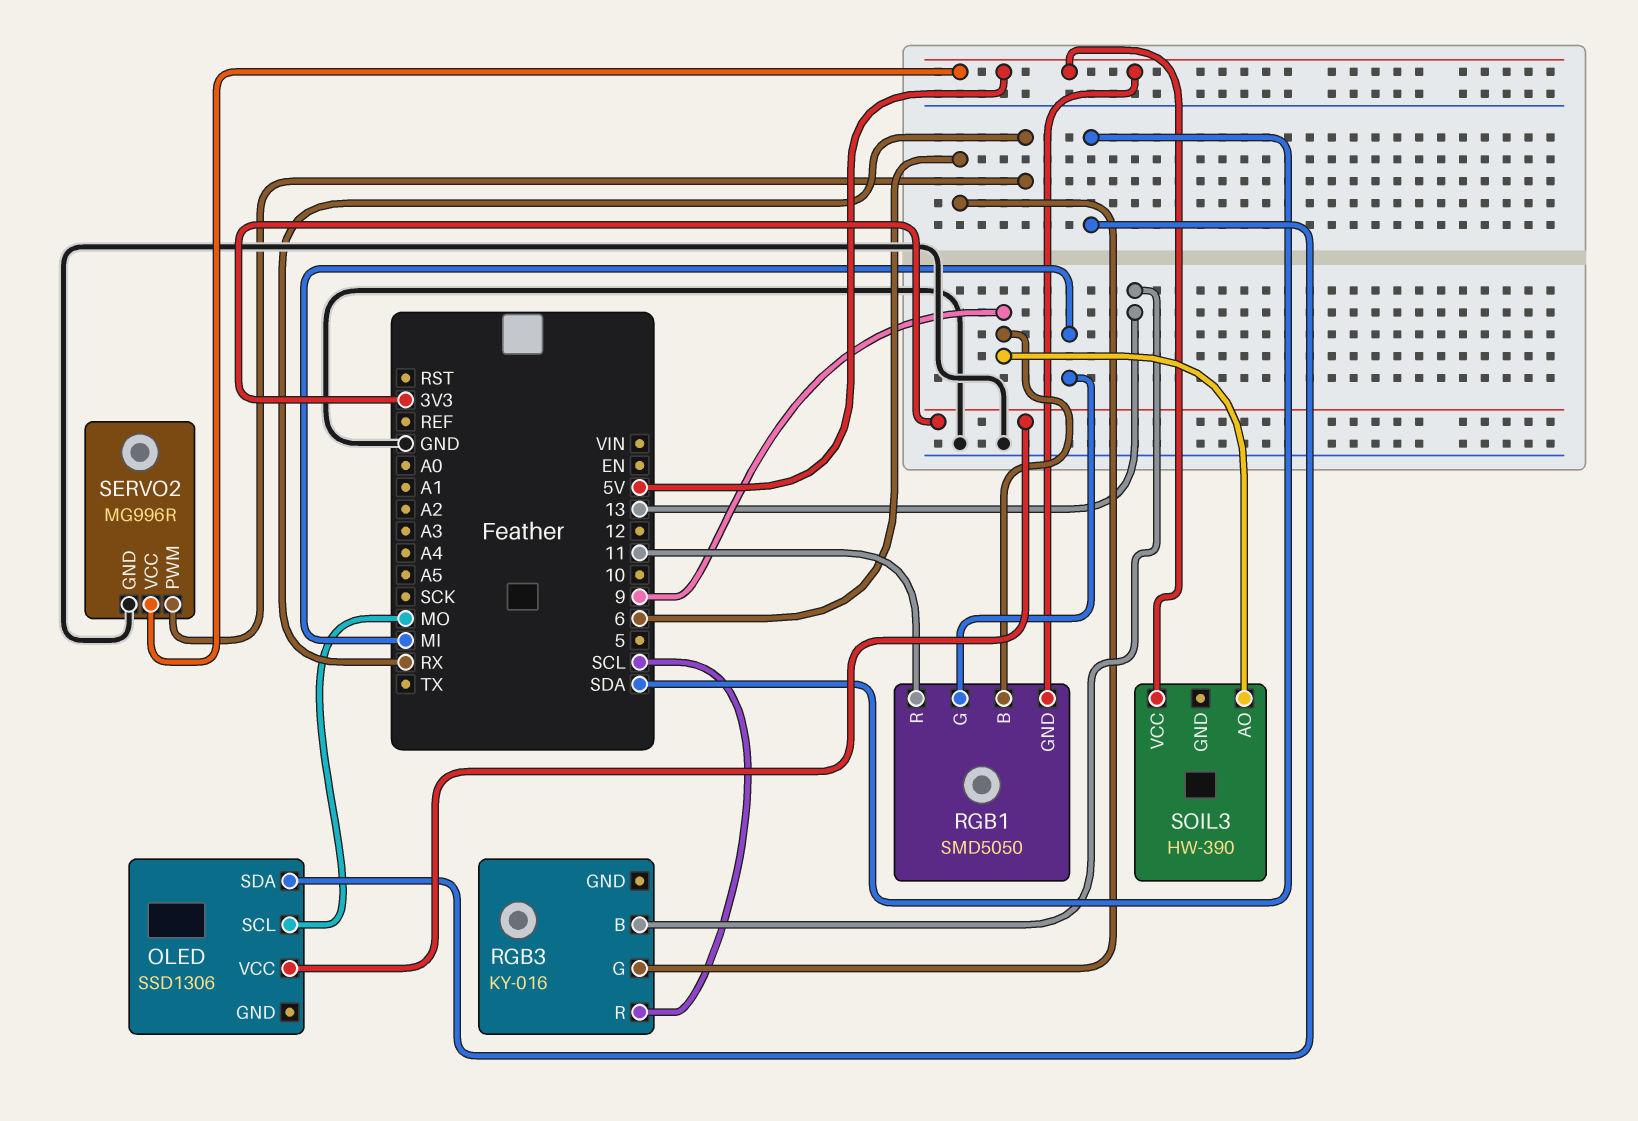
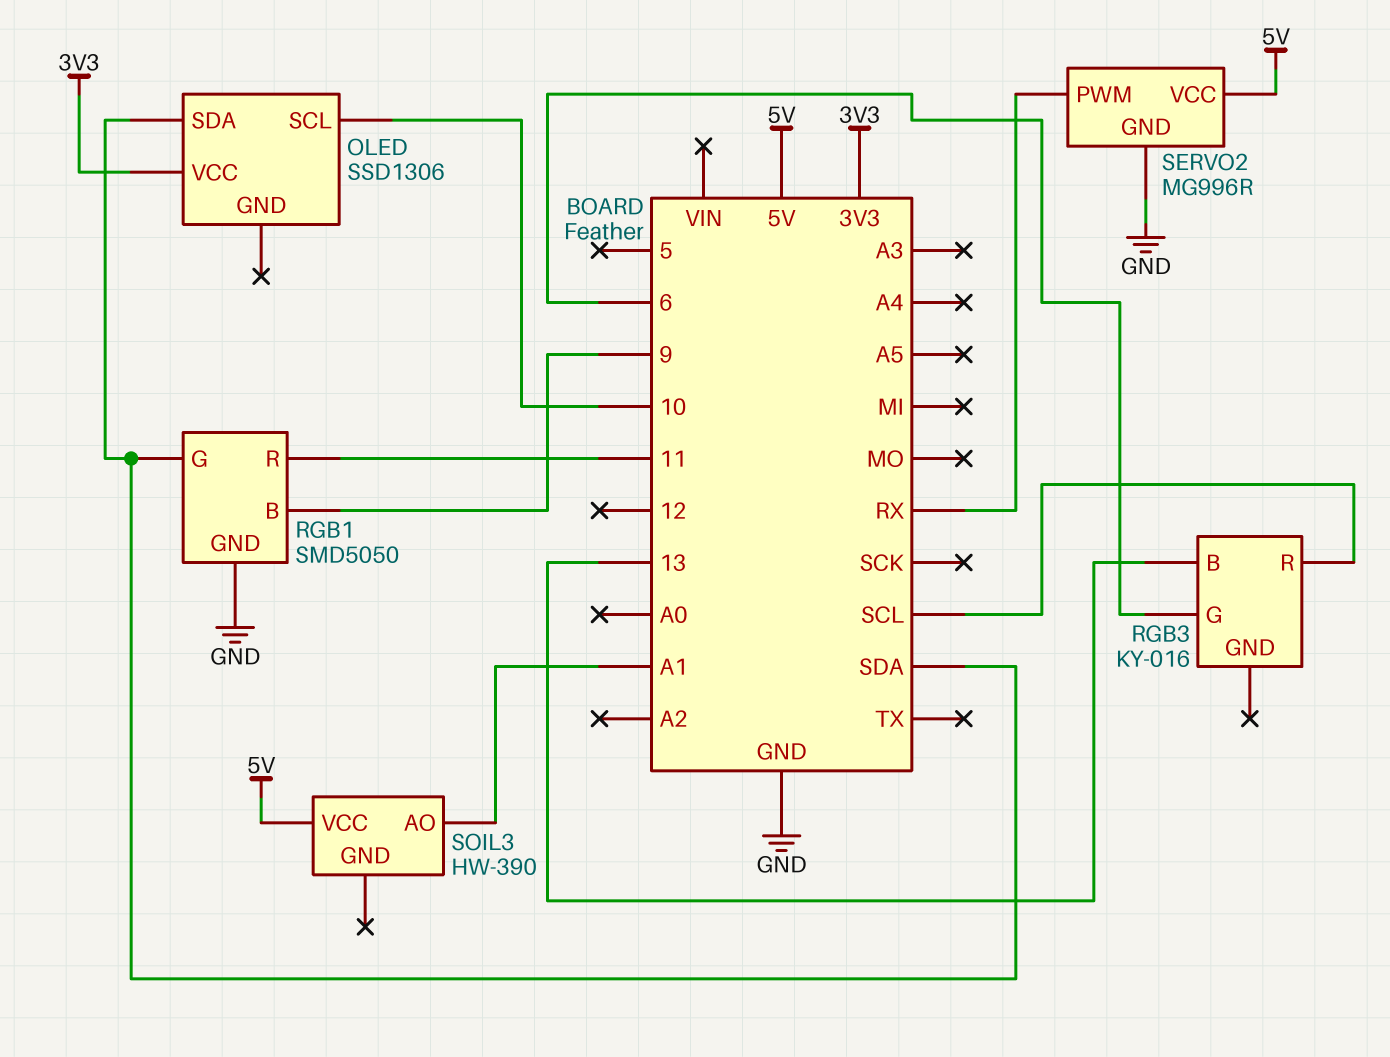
OLED pin SCL: MO -> 10
RGB1 pin G: MI -> SDA
RGB1 pin GND: 5V -> GND
SOIL3 pin AO: 9 -> A1

